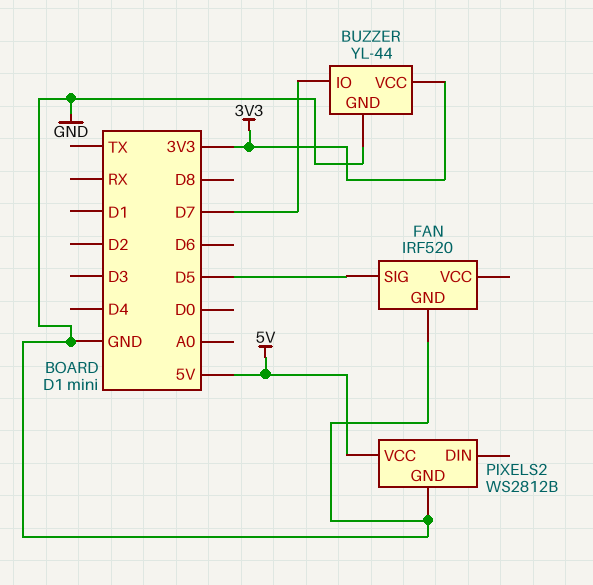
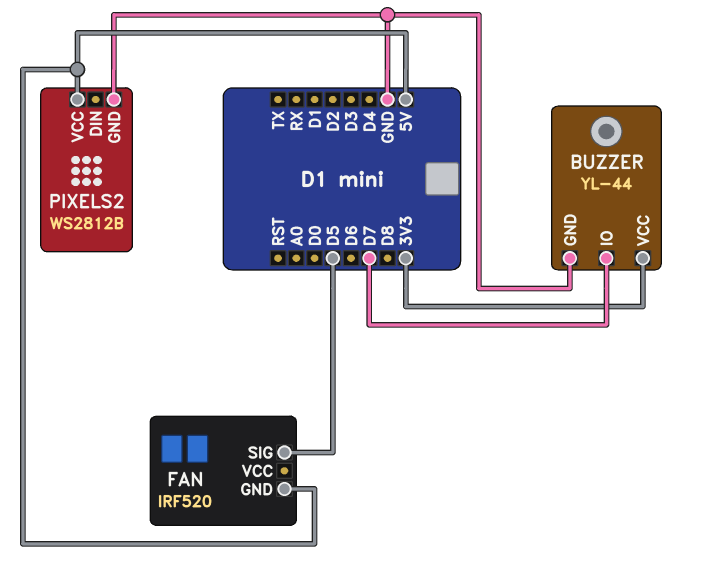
FAN pin GND: GND -> 5V

